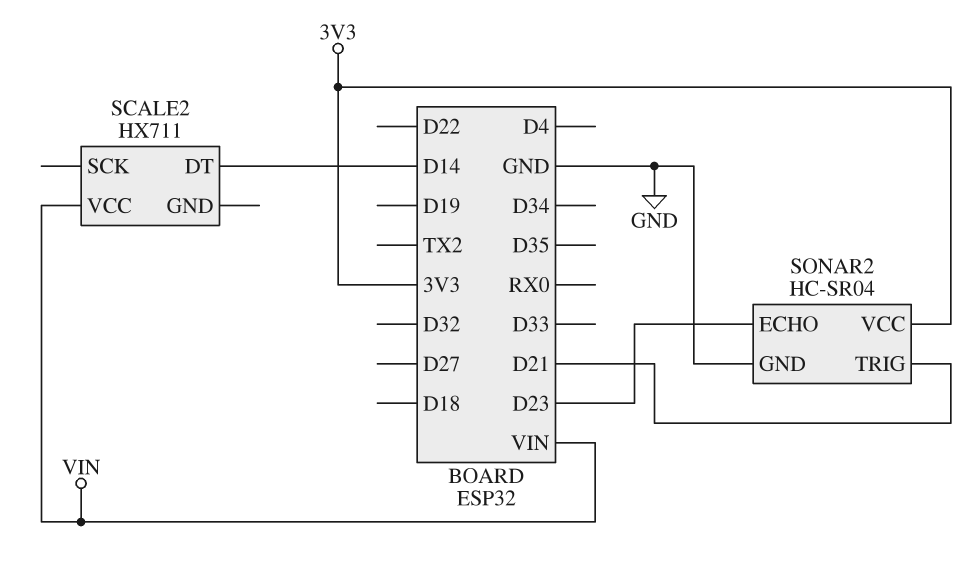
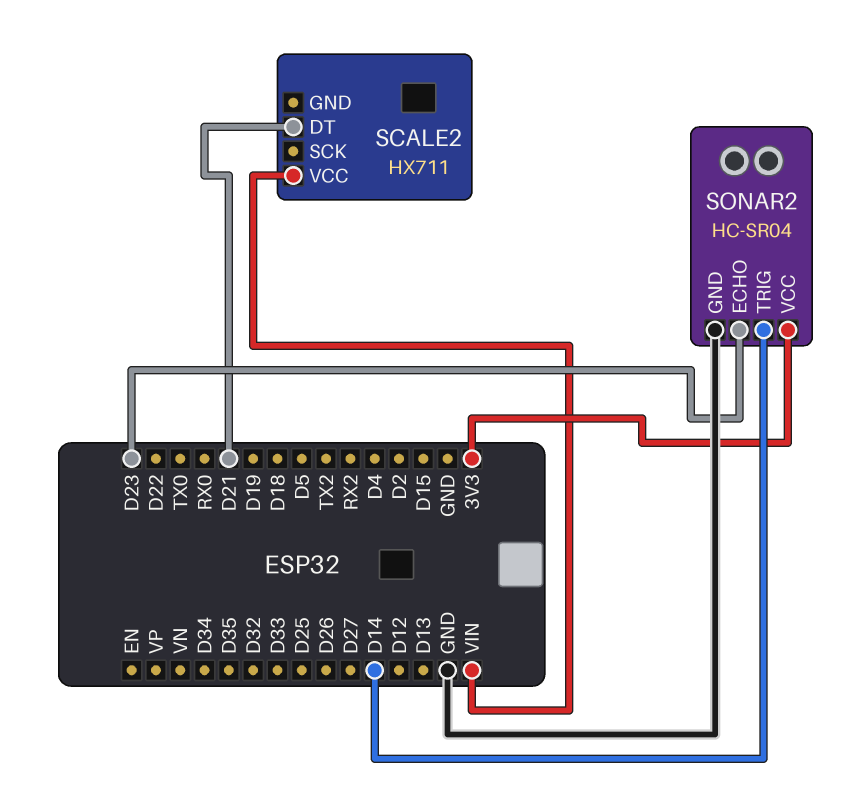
SCALE2 pin DT: D14 -> D21
SONAR2 pin TRIG: D21 -> D14

